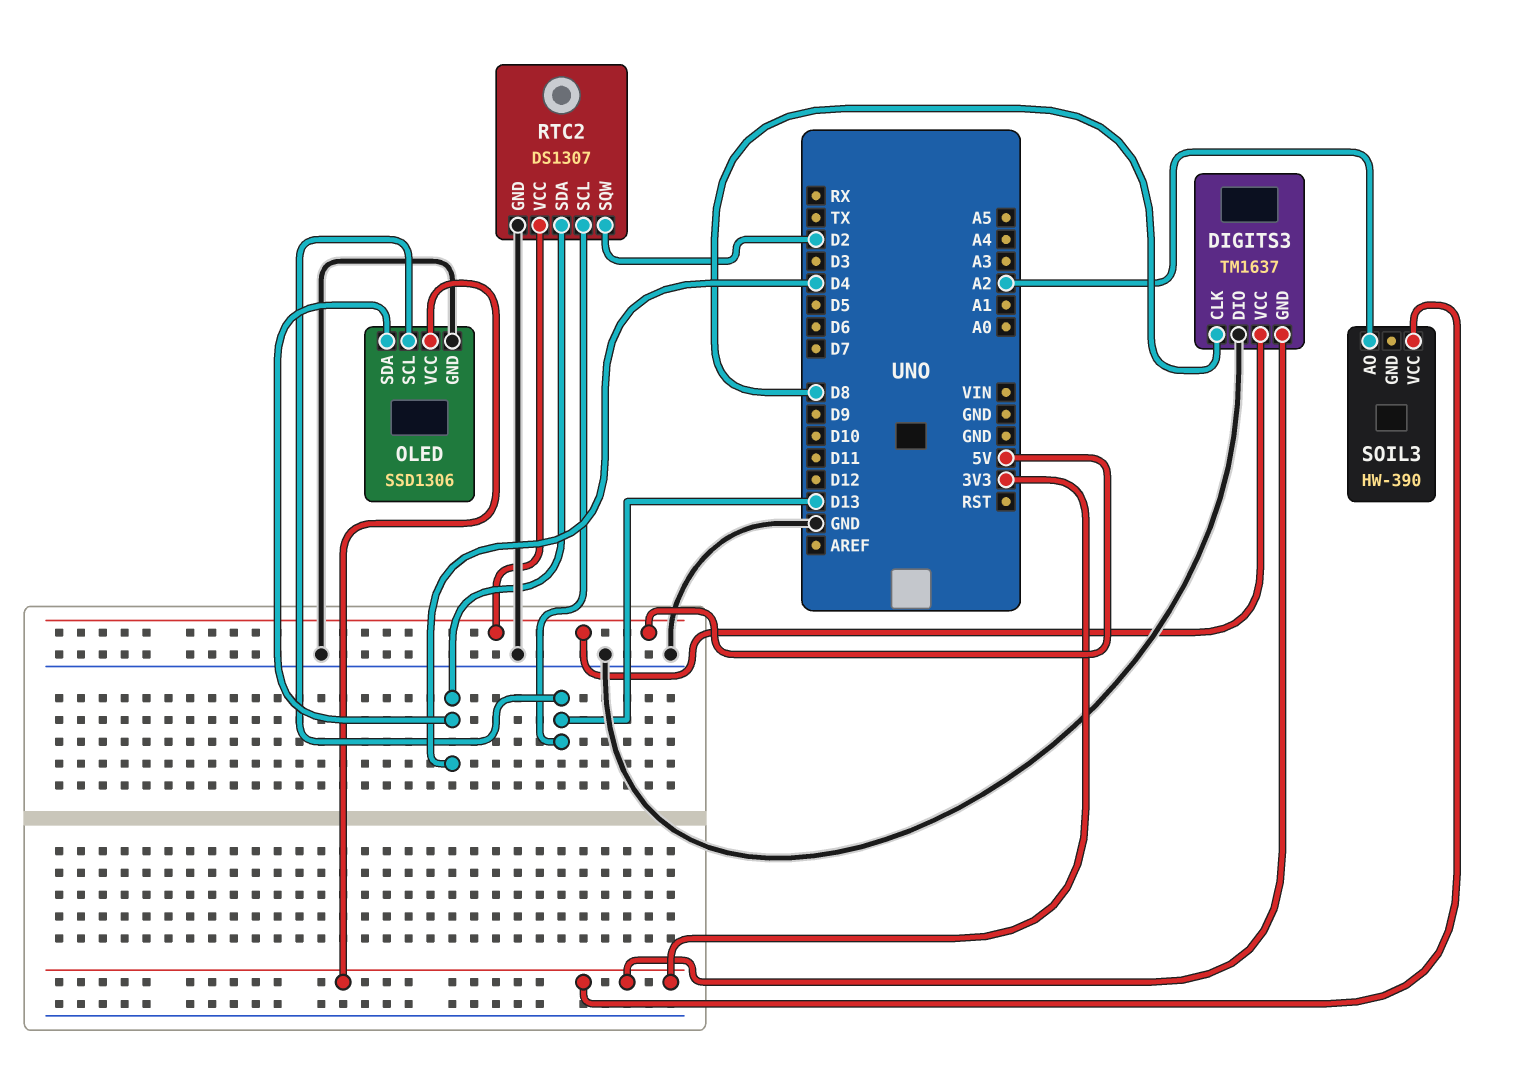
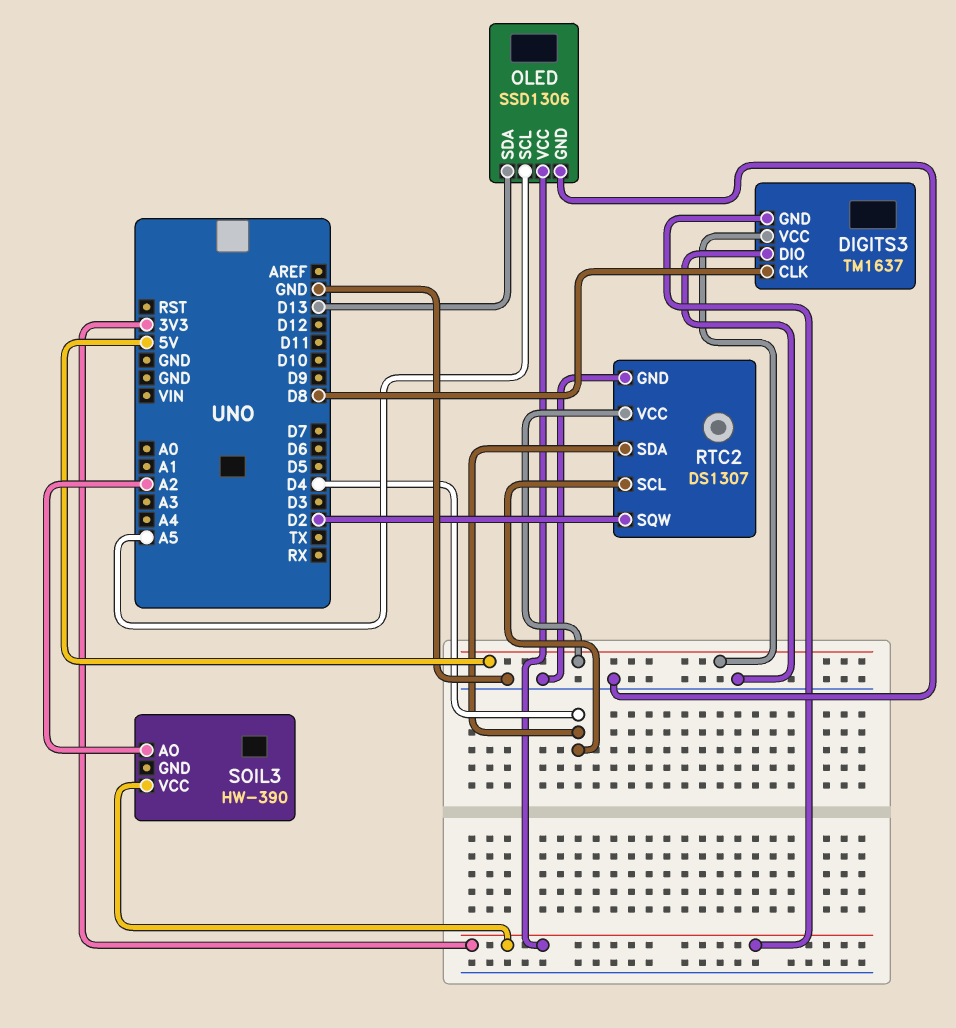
OLED pin SCL: D13 -> A5
OLED pin SDA: D4 -> D13
RTC2 pin SCL: D13 -> D4

